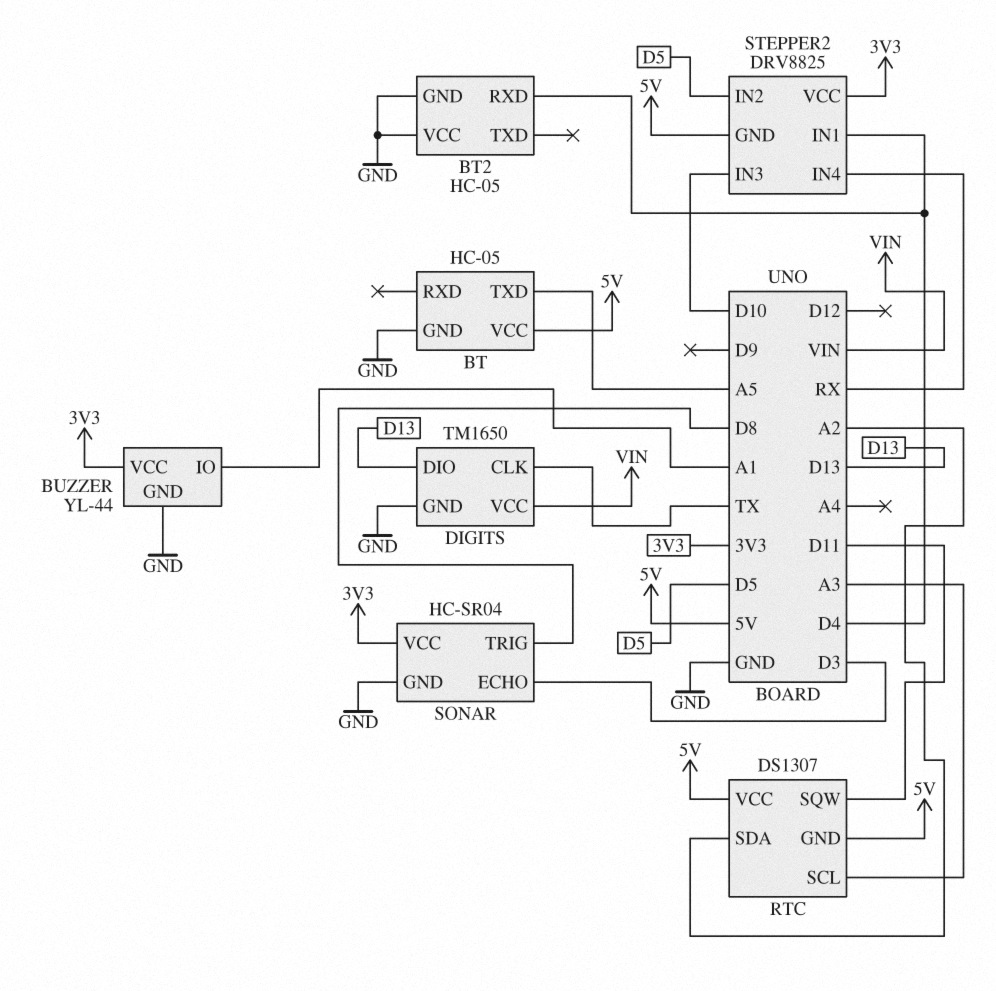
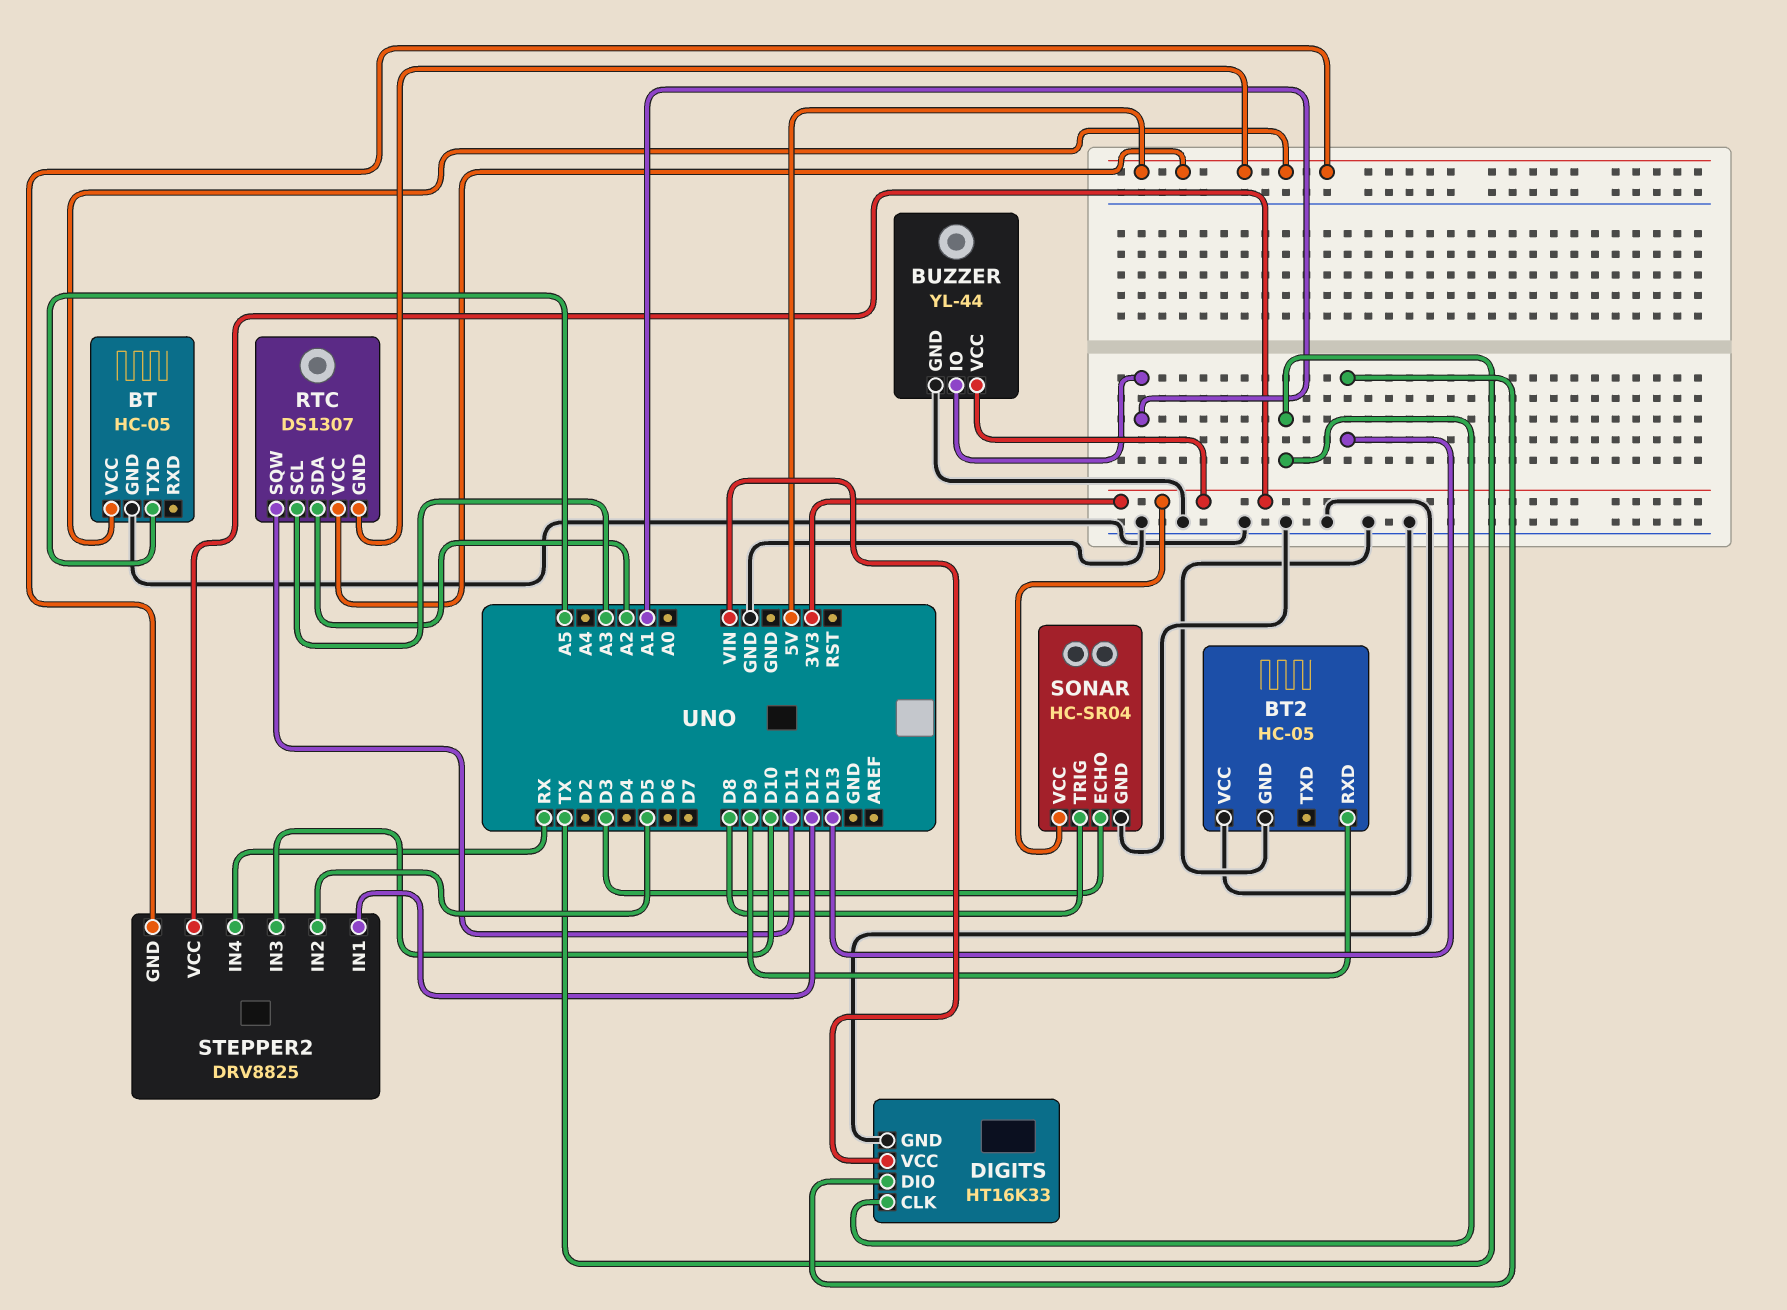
BT2 pin RXD: D4 -> D9
DIGITS: TM1650 -> HT16K33
STEPPER2 pin IN1: D4 -> D12

